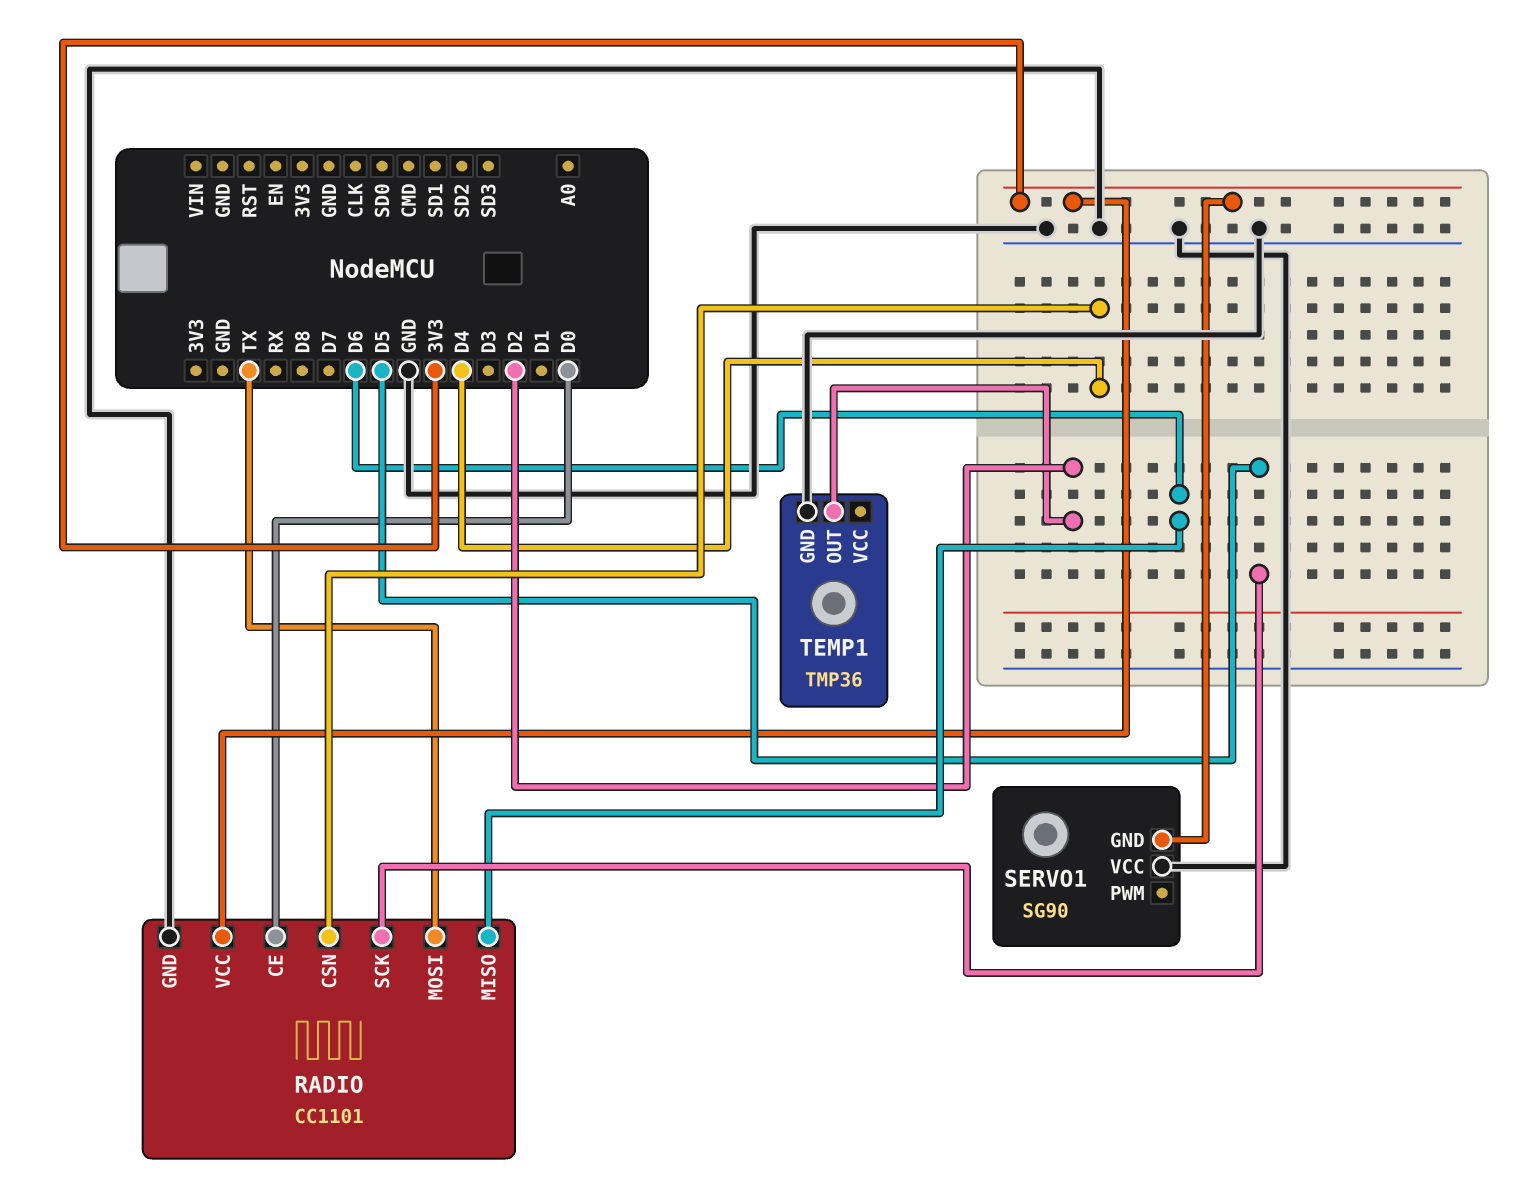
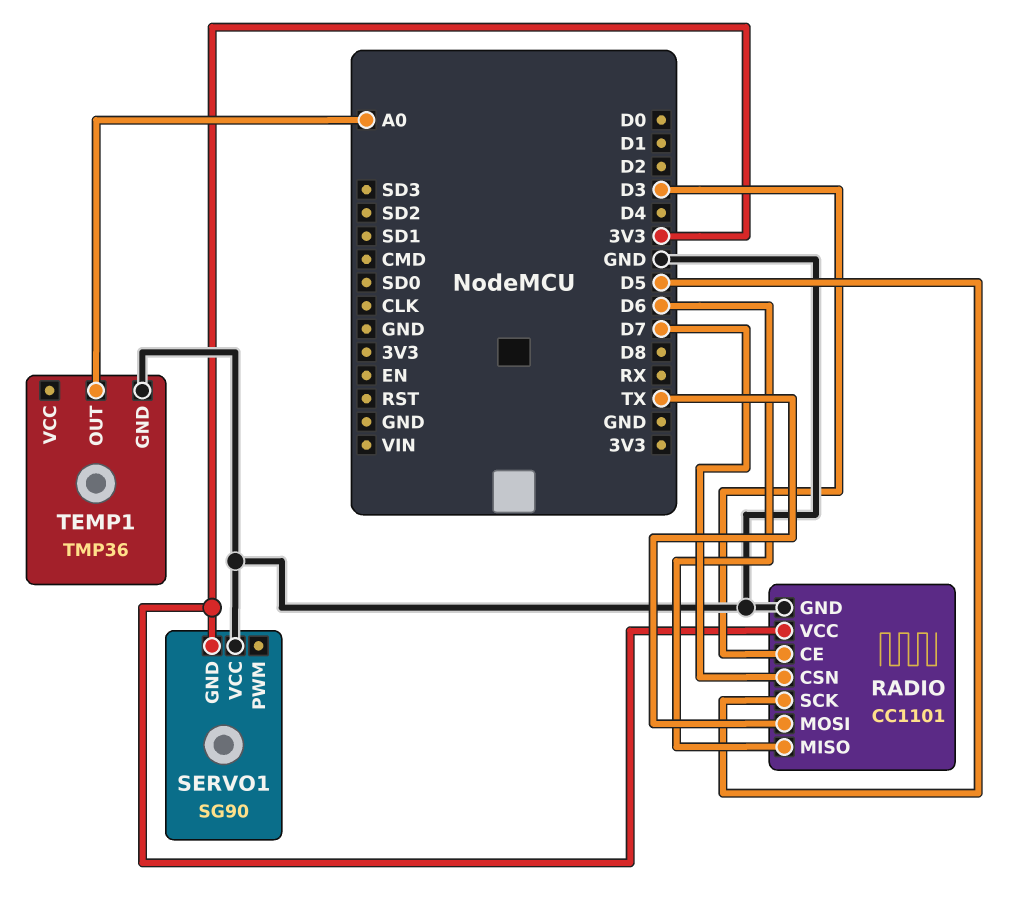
RADIO pin CE: D0 -> D3
RADIO pin CSN: D4 -> D7
TEMP1 pin OUT: D2 -> A0

